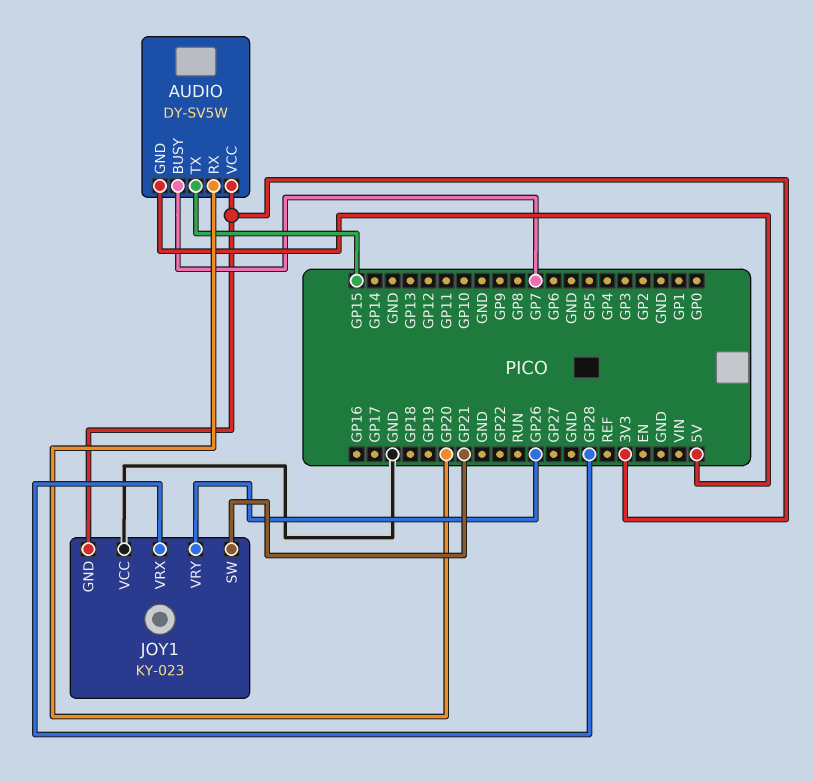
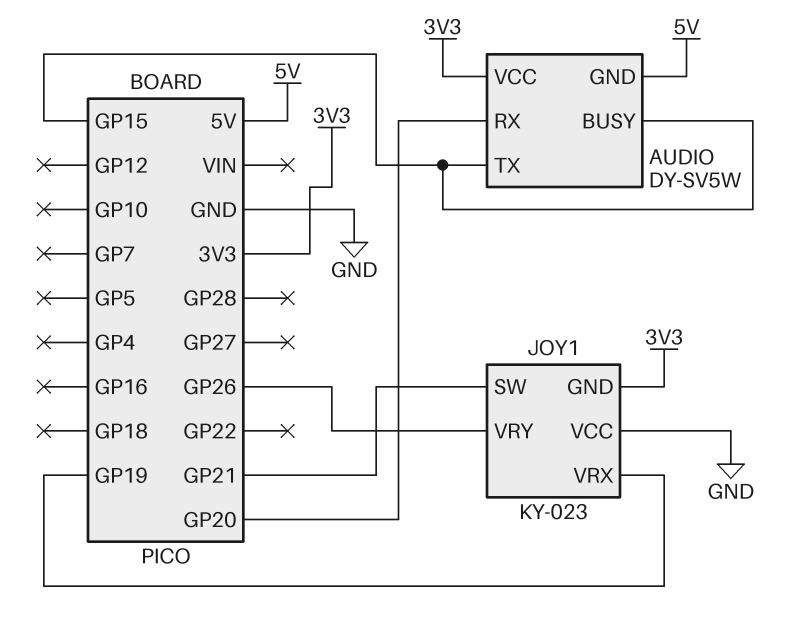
AUDIO pin BUSY: GP7 -> GP15
JOY1 pin VRX: GP28 -> GP19

